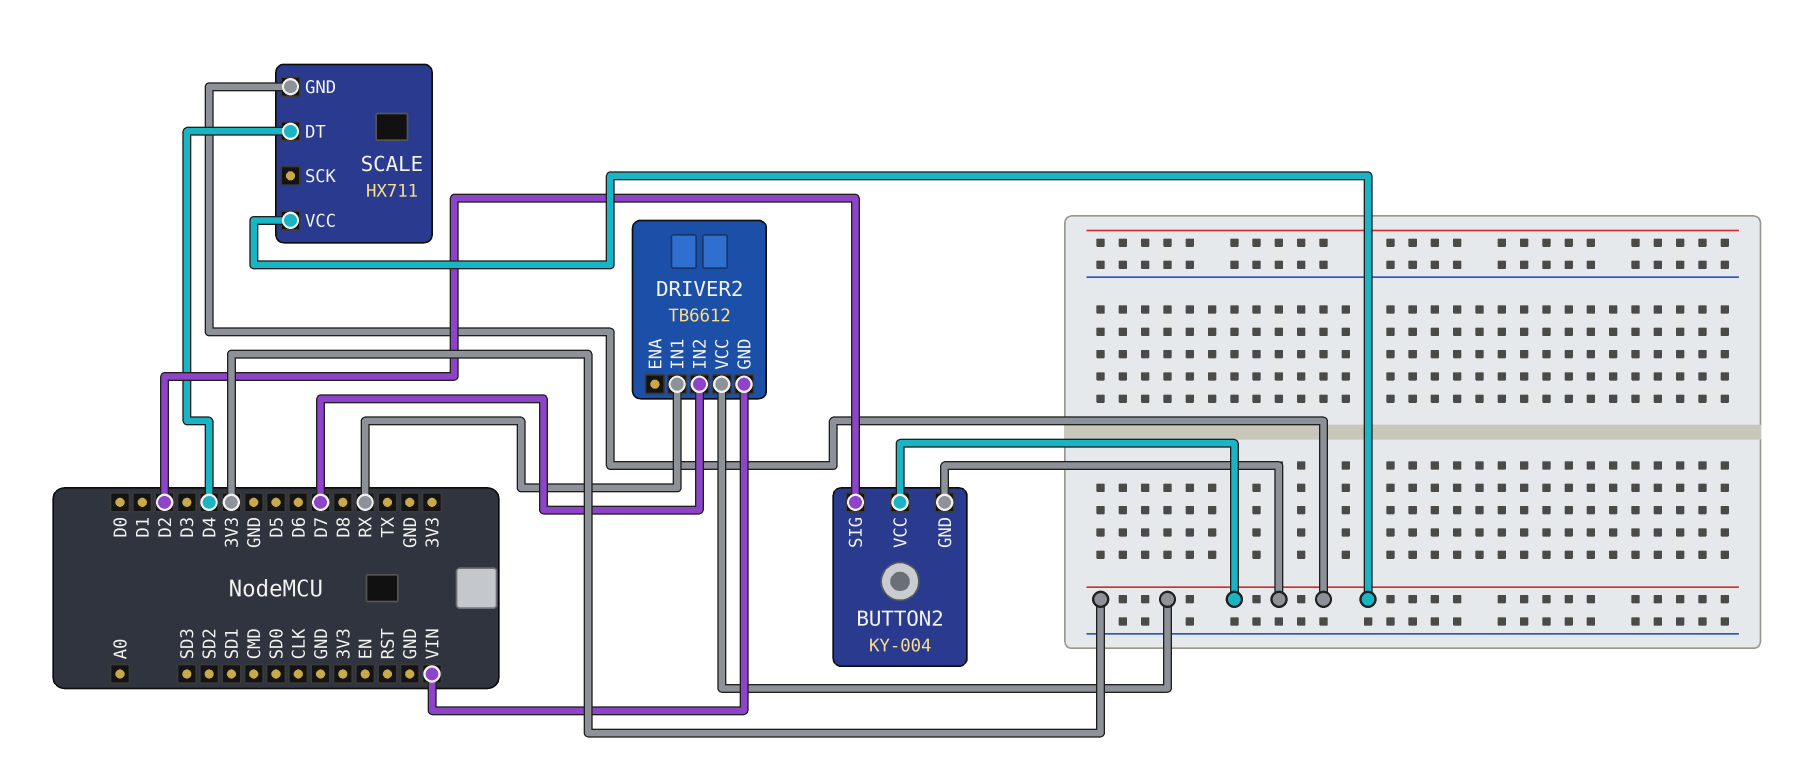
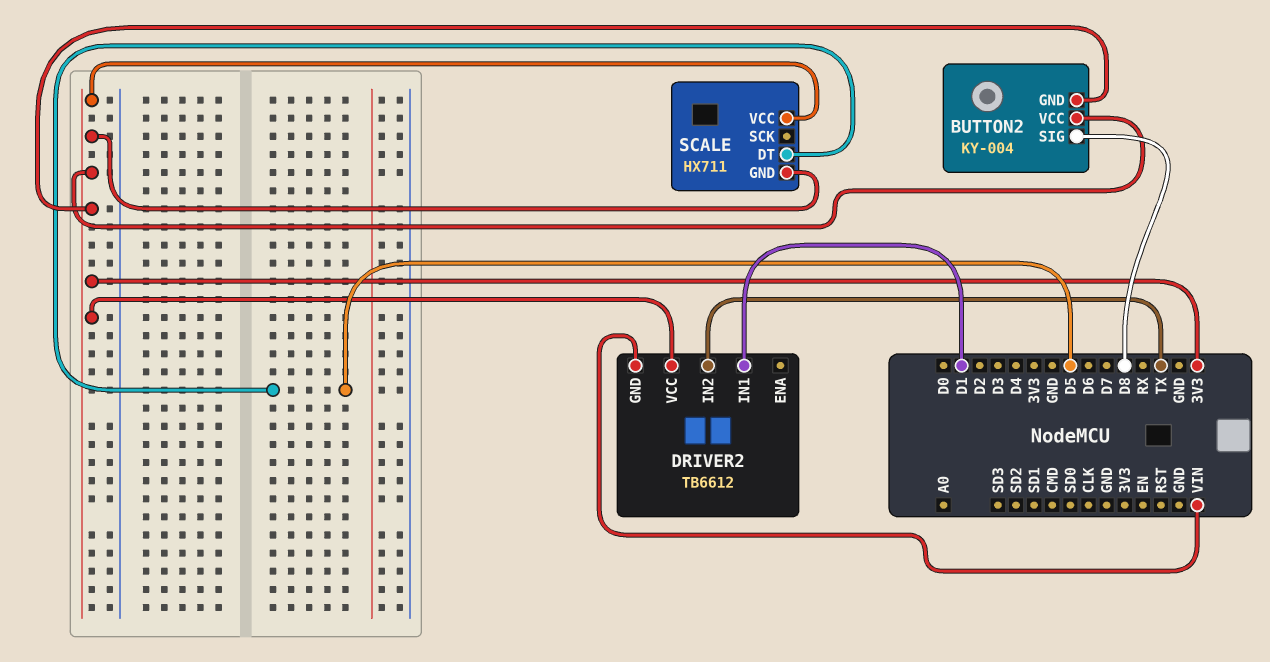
BUTTON2 pin SIG: D2 -> D8
DRIVER2 pin IN1: RX -> D1
DRIVER2 pin IN2: D7 -> TX
SCALE pin DT: D4 -> D5

